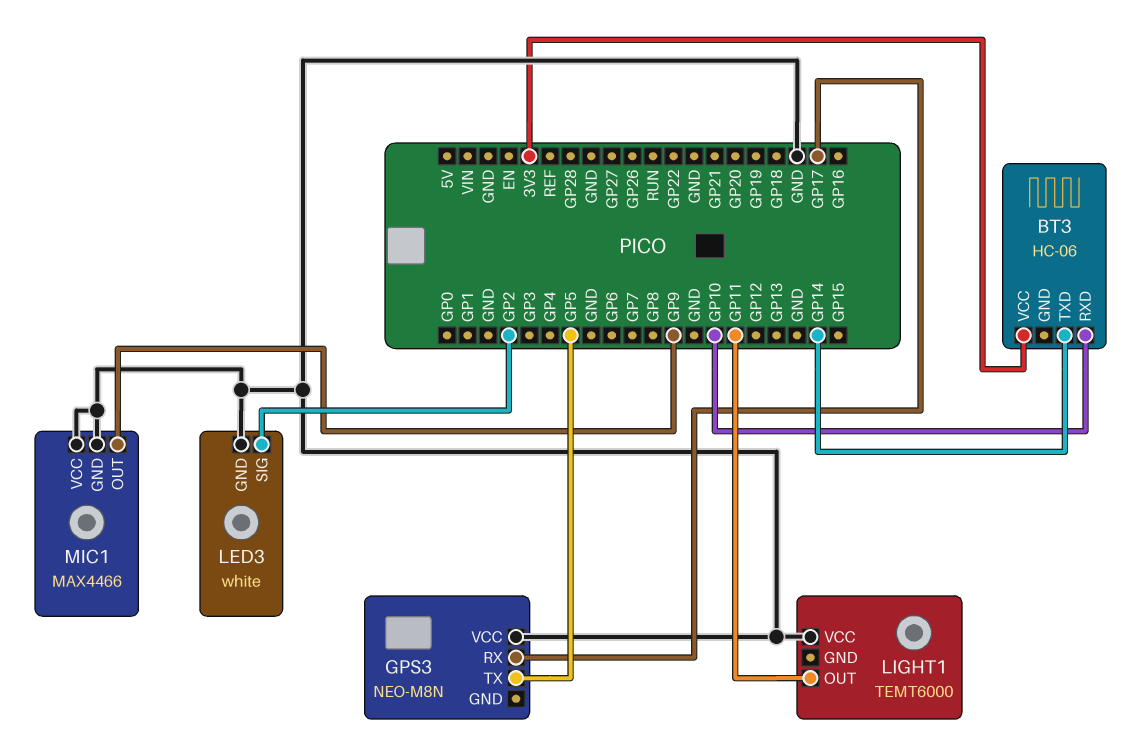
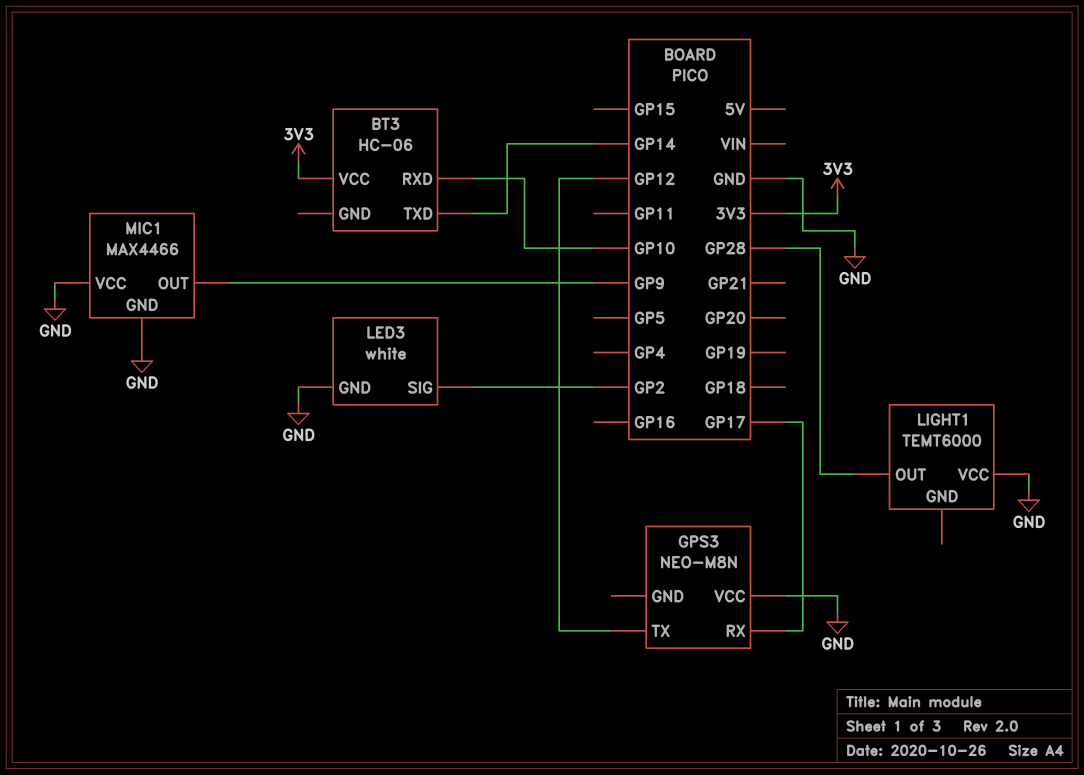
GPS3 pin TX: GP5 -> GP12
LIGHT1 pin OUT: GP11 -> GP28

